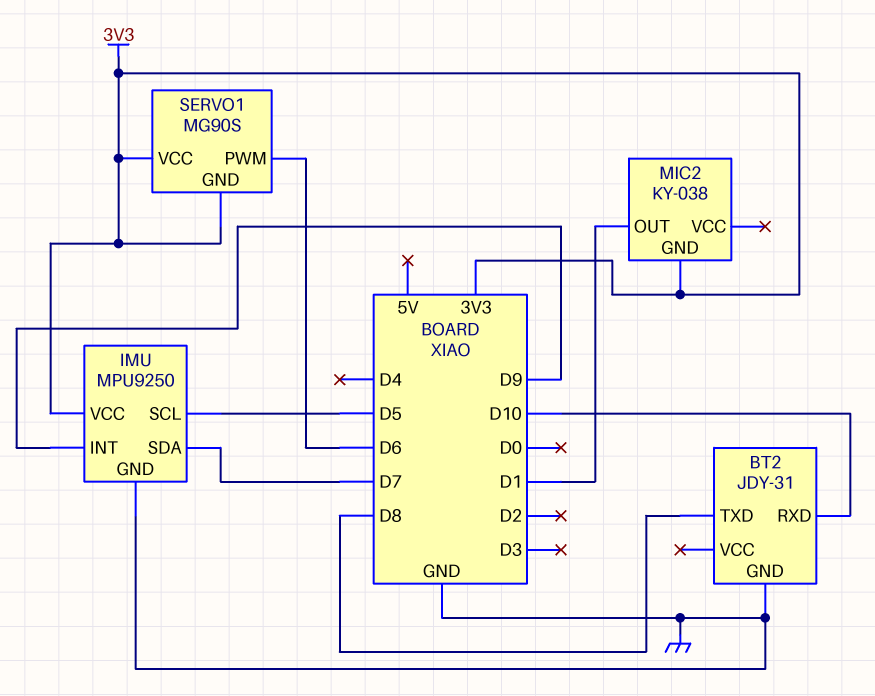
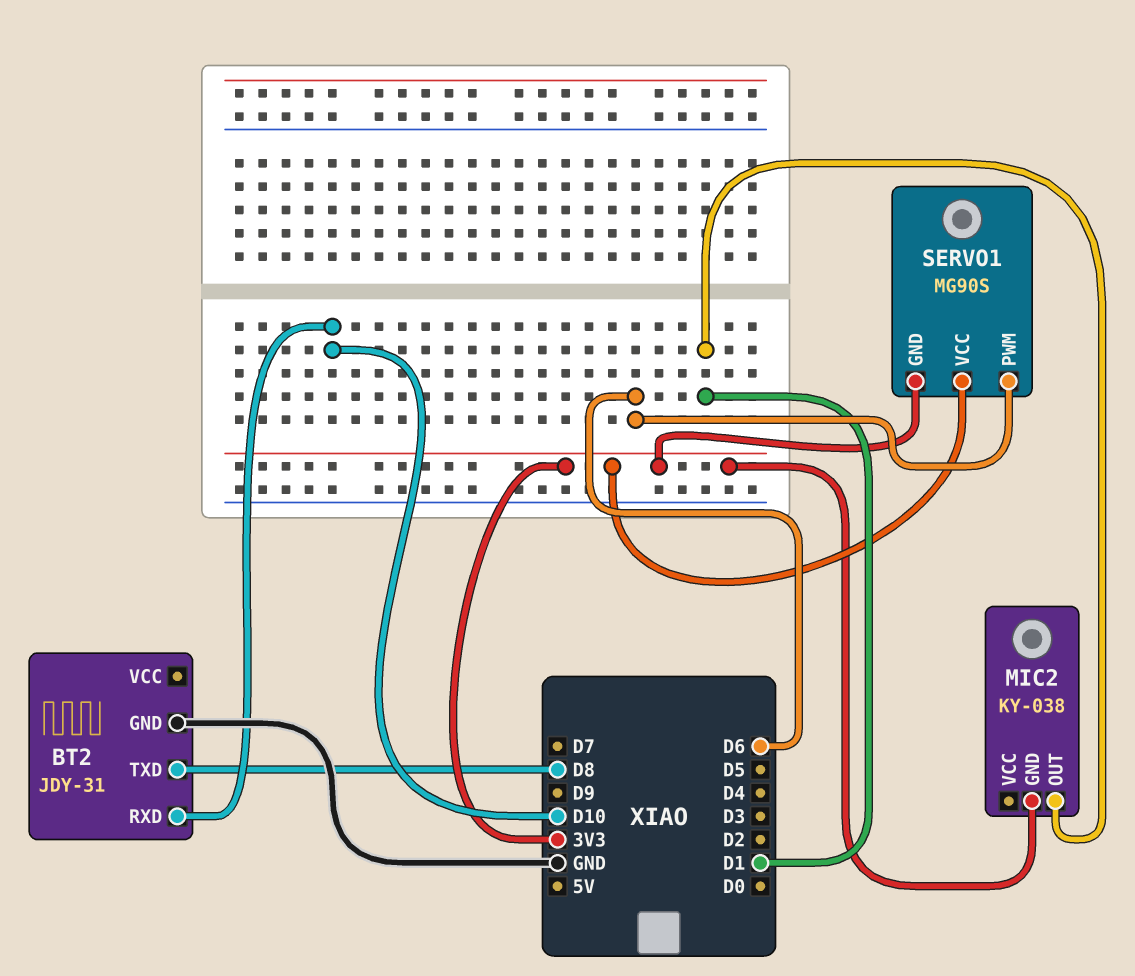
IMU: MPU9250 -> none
IMU pin GND: GND -> none
IMU pin INT: D9 -> none
IMU pin SCL: D5 -> none
IMU pin SDA: D7 -> none
IMU pin VCC: 3V3 -> none

